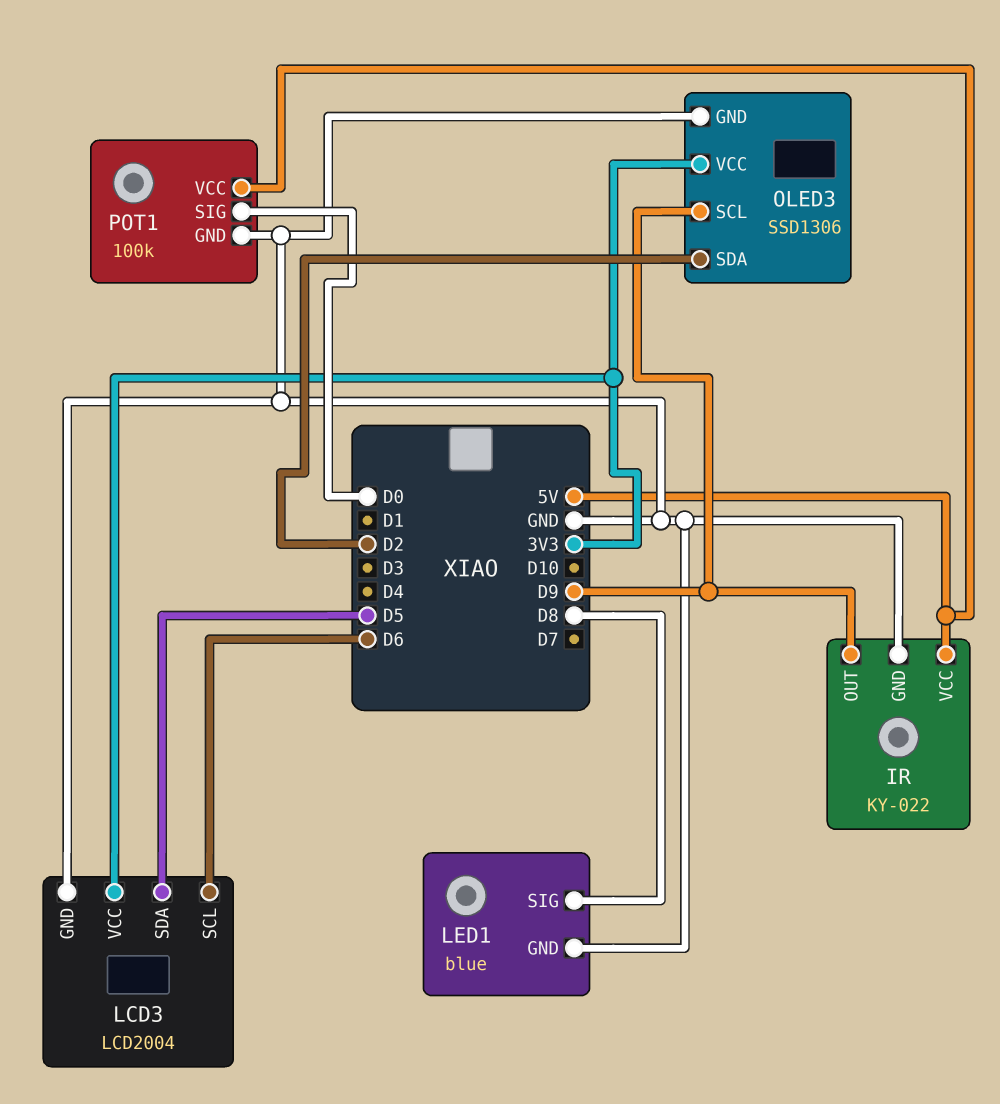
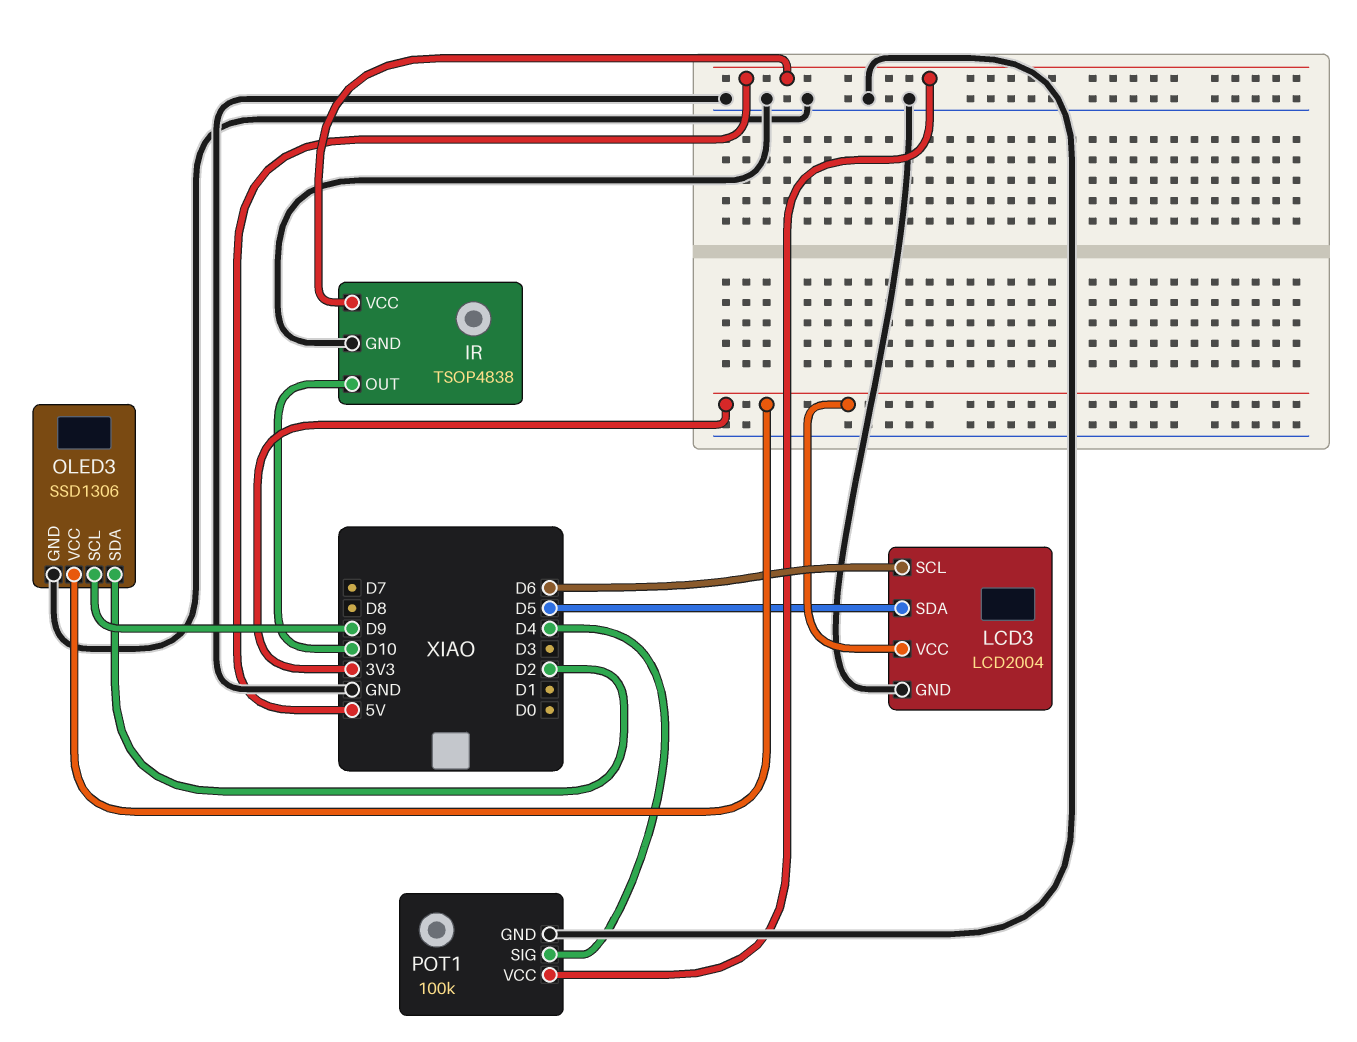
IR: KY-022 -> TSOP4838
IR pin OUT: D9 -> D10
LED1: blue -> none
LED1 pin GND: GND -> none
LED1 pin SIG: D8 -> none
POT1 pin SIG: D0 -> D4

